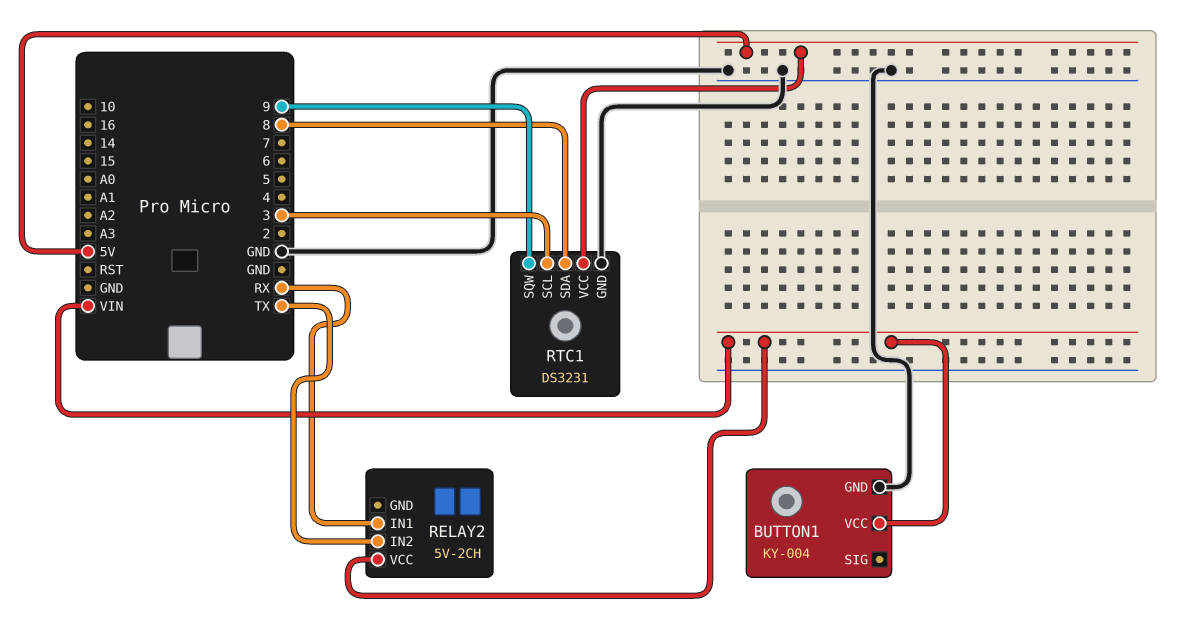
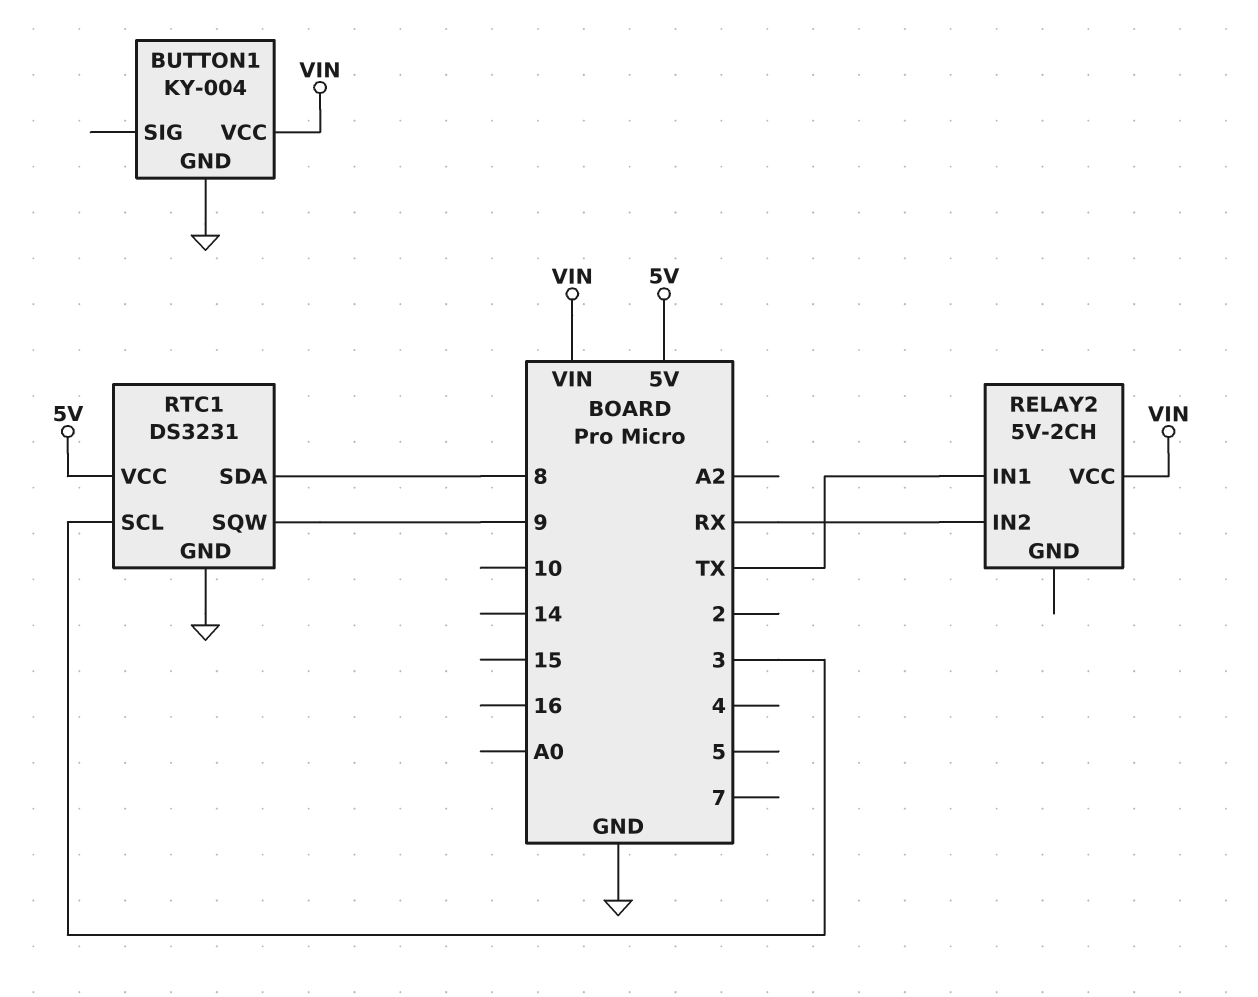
RELAY2 pin IN1: RX -> TX
RELAY2 pin IN2: TX -> RX

